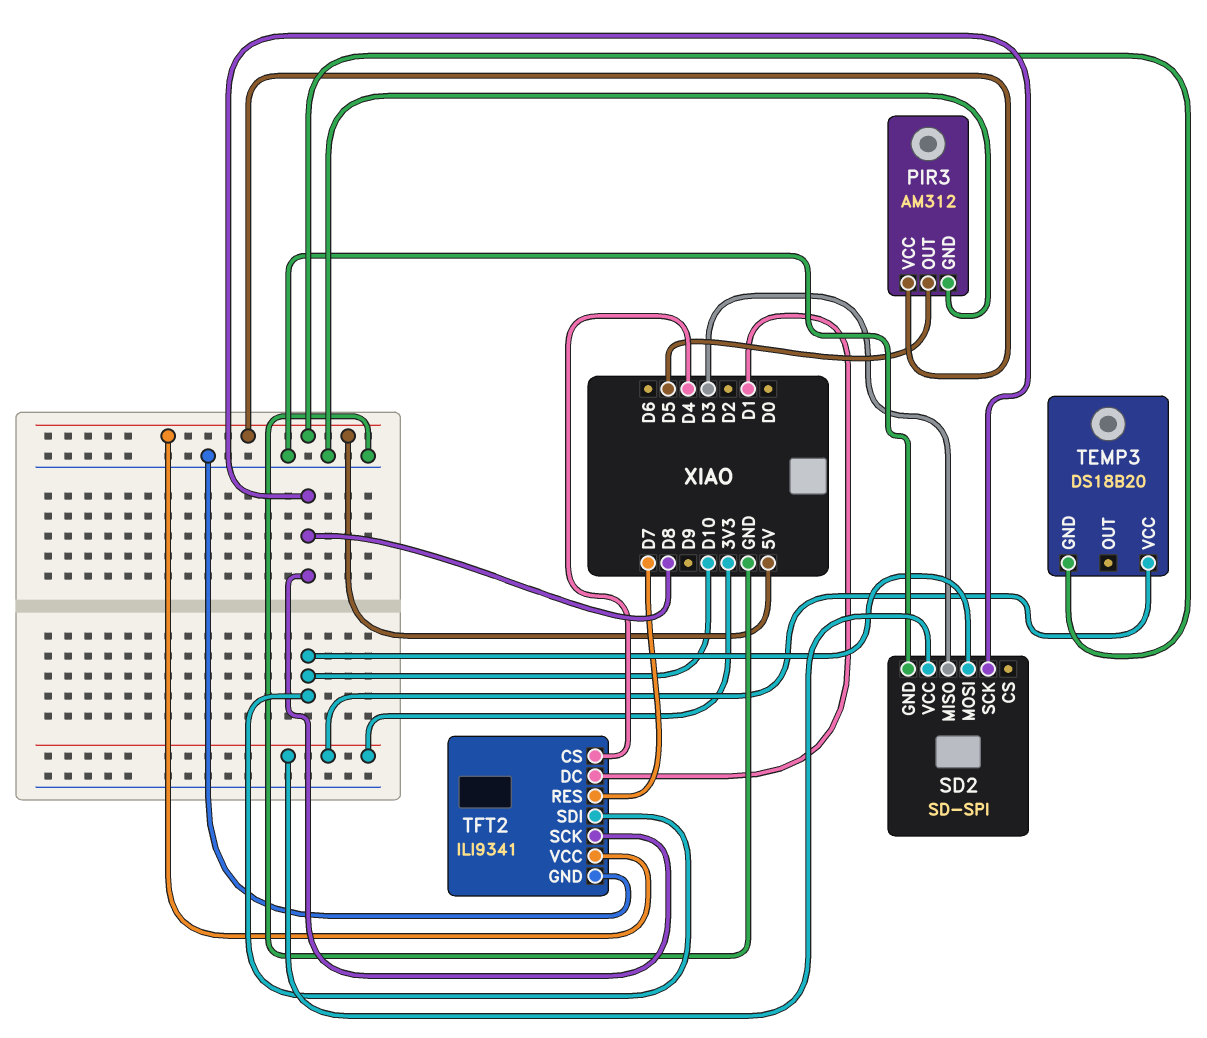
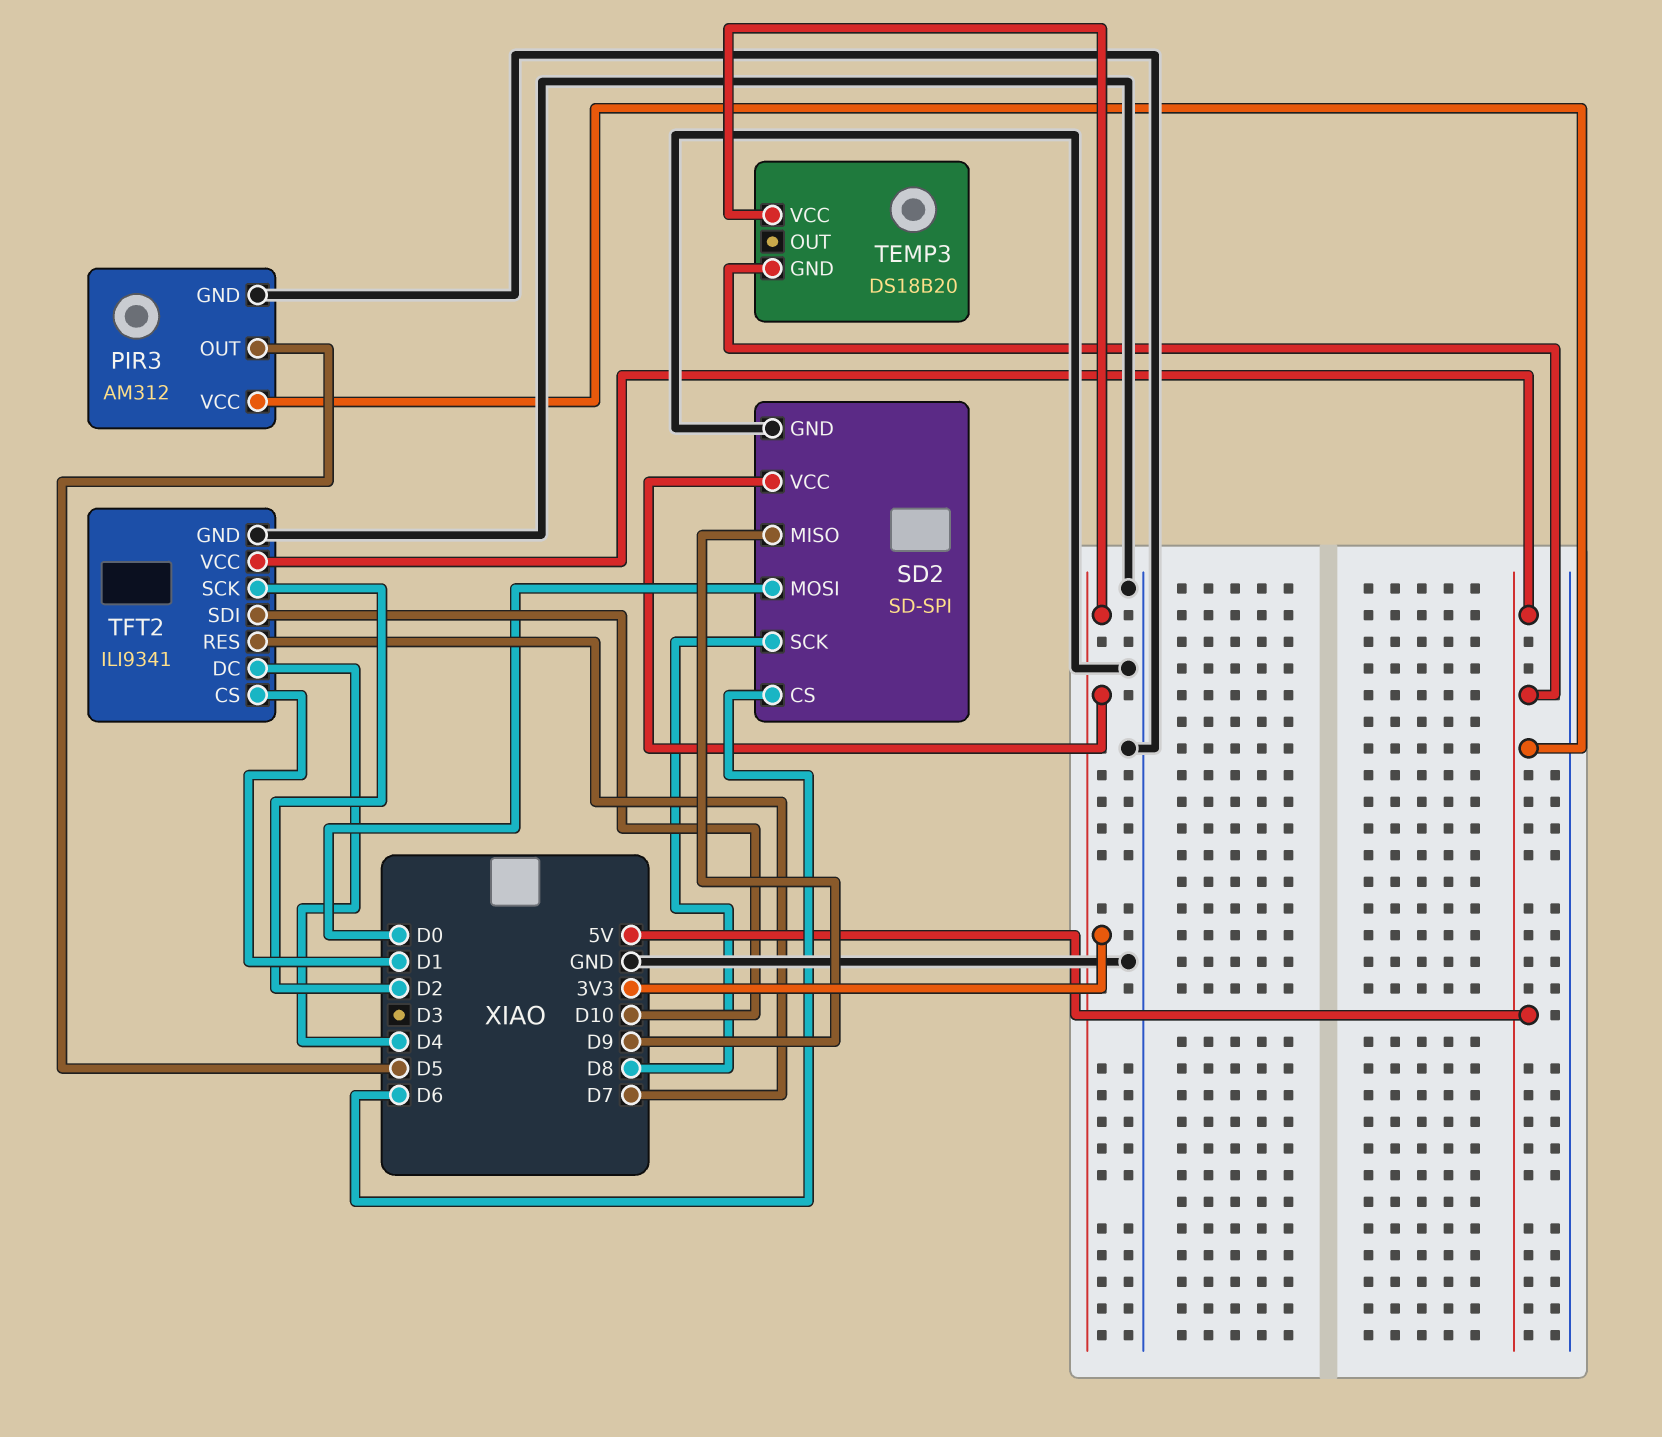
SD2 pin CS: none -> D6
SD2 pin MISO: D3 -> D9
SD2 pin MOSI: D10 -> D0
TFT2 pin CS: D4 -> D1
TFT2 pin DC: D1 -> D4
TFT2 pin SCK: D8 -> D2

